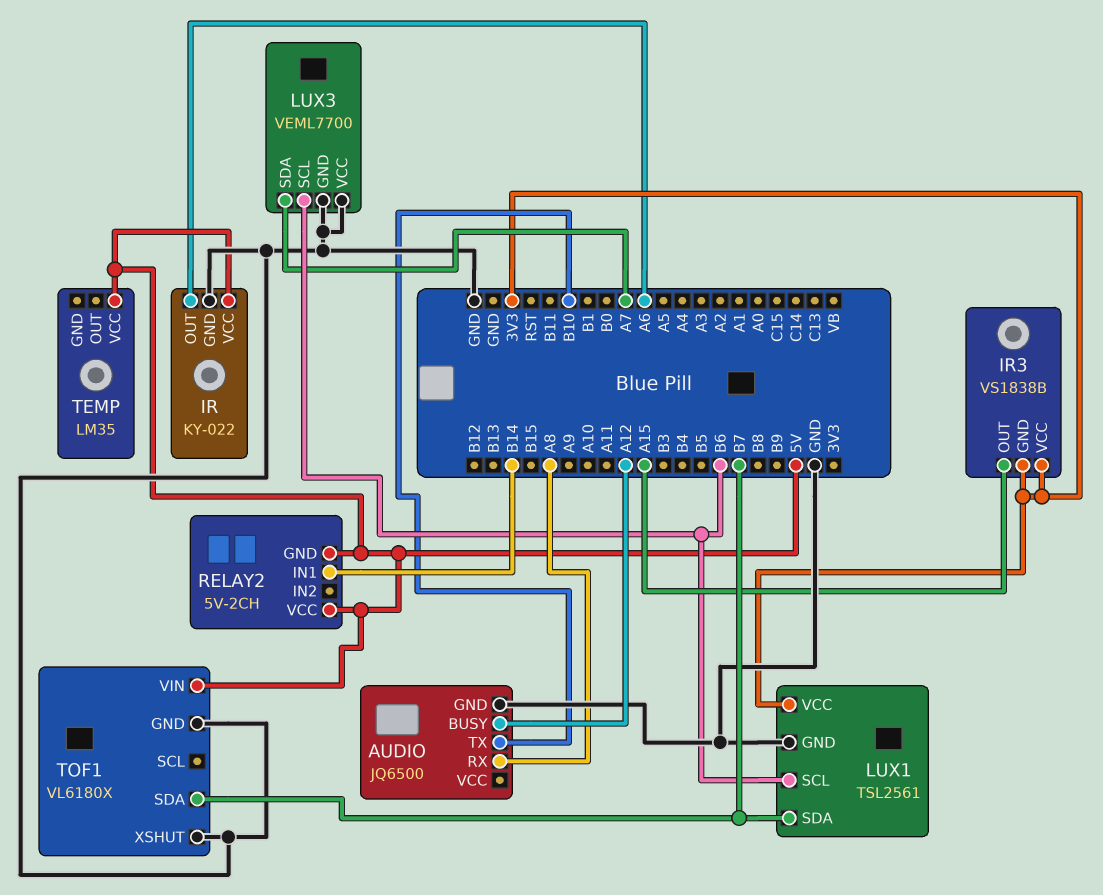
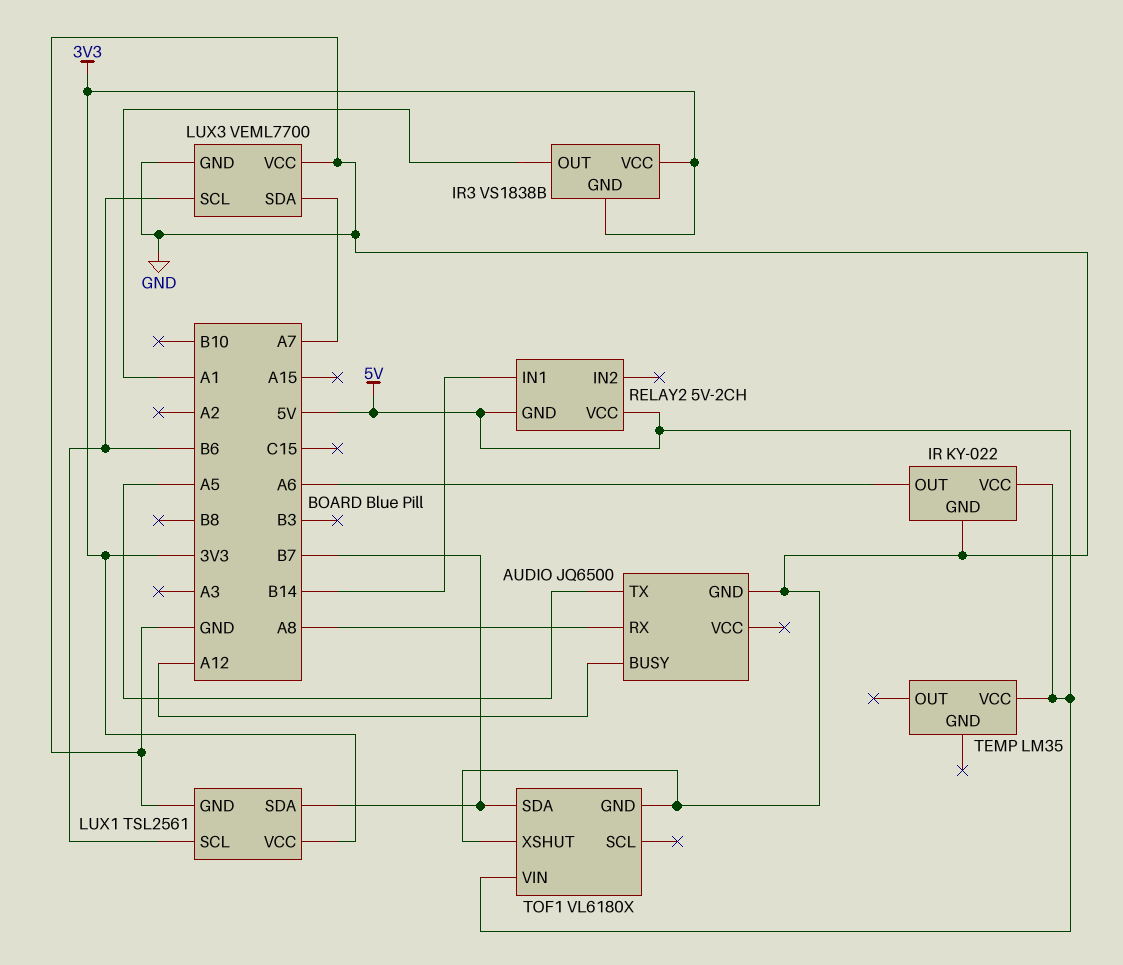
AUDIO pin TX: B10 -> A5
IR3 pin OUT: A15 -> A1

